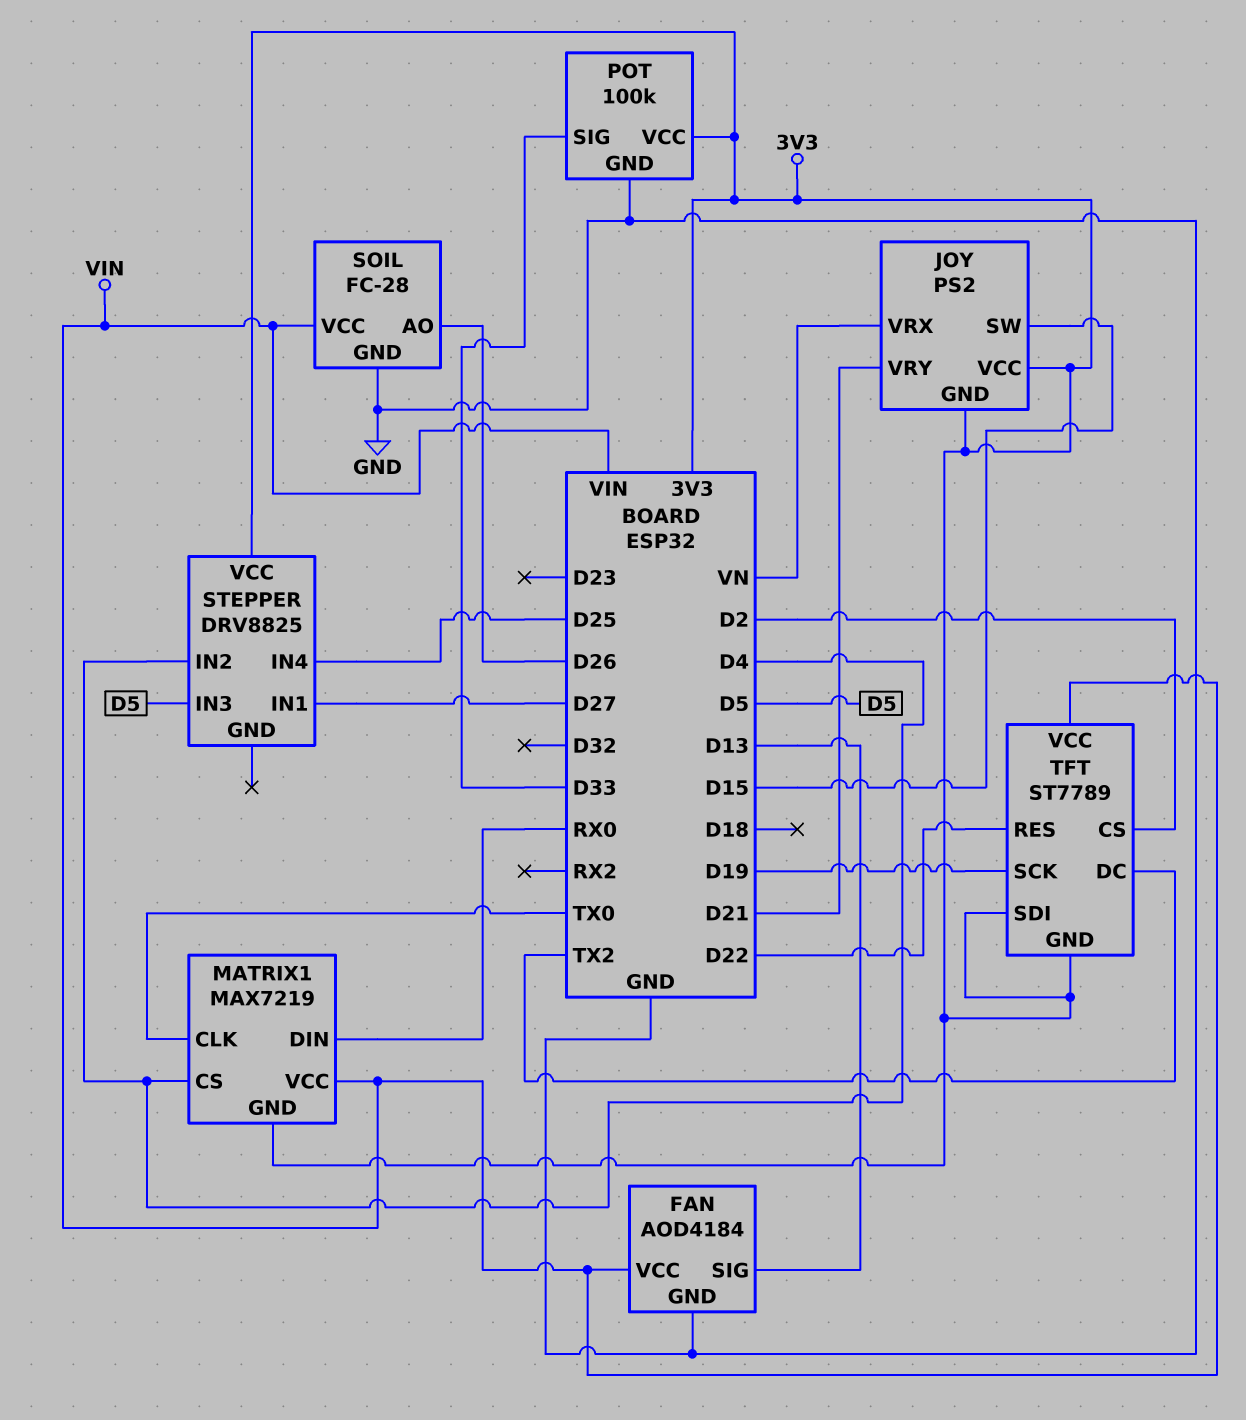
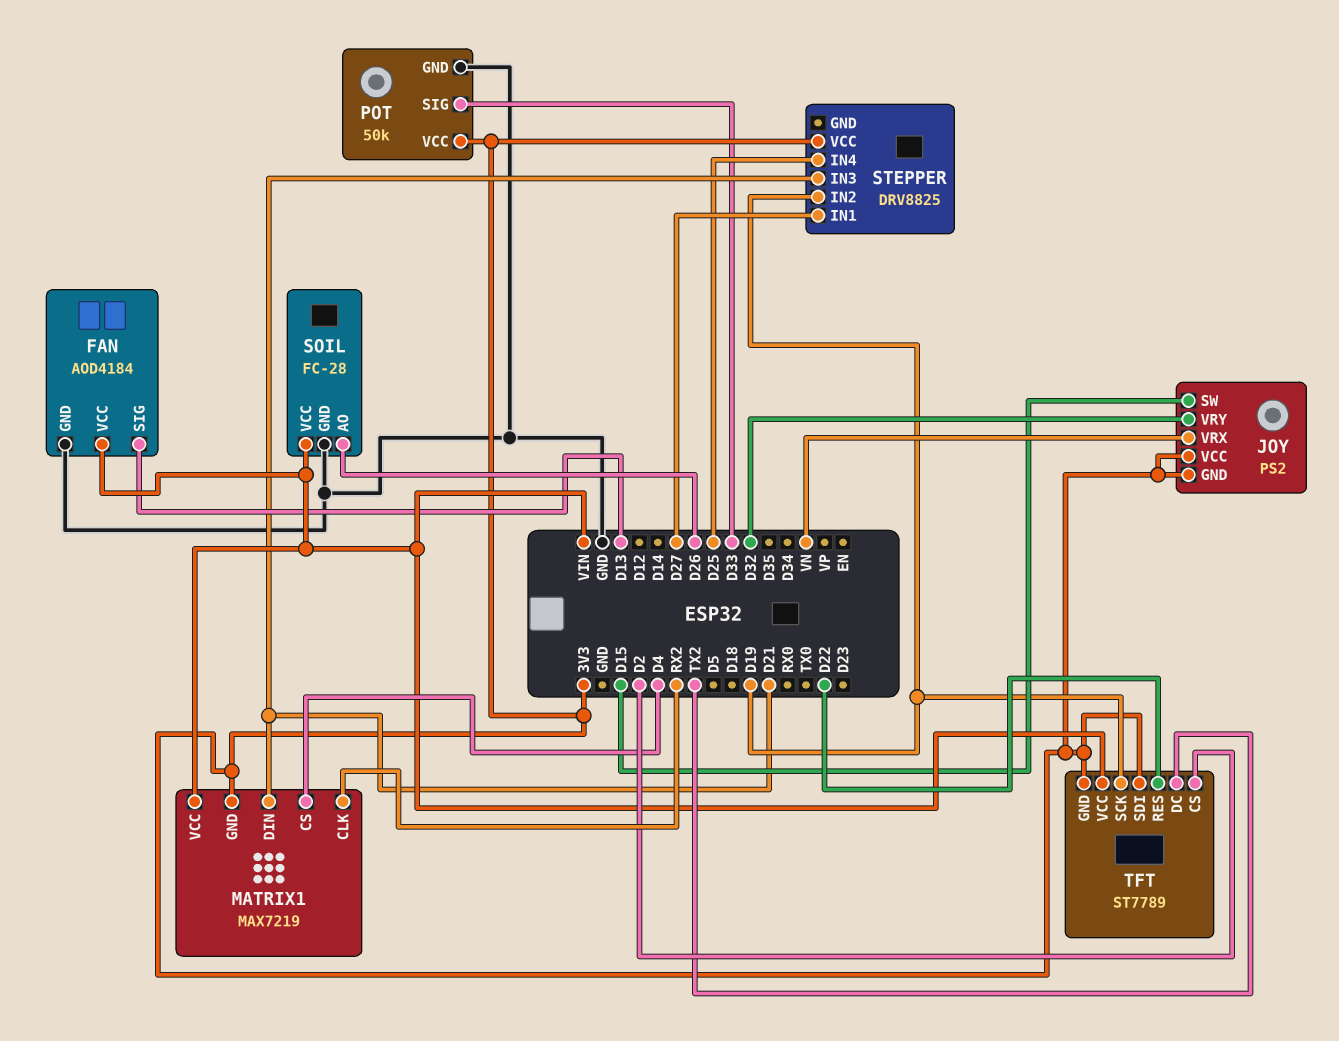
JOY pin VRY: D21 -> D32
MATRIX1 pin CLK: TX0 -> RX2
MATRIX1 pin DIN: RX0 -> D21
POT: 100k -> 50k
STEPPER pin IN2: D4 -> D19
STEPPER pin IN3: D5 -> D21

